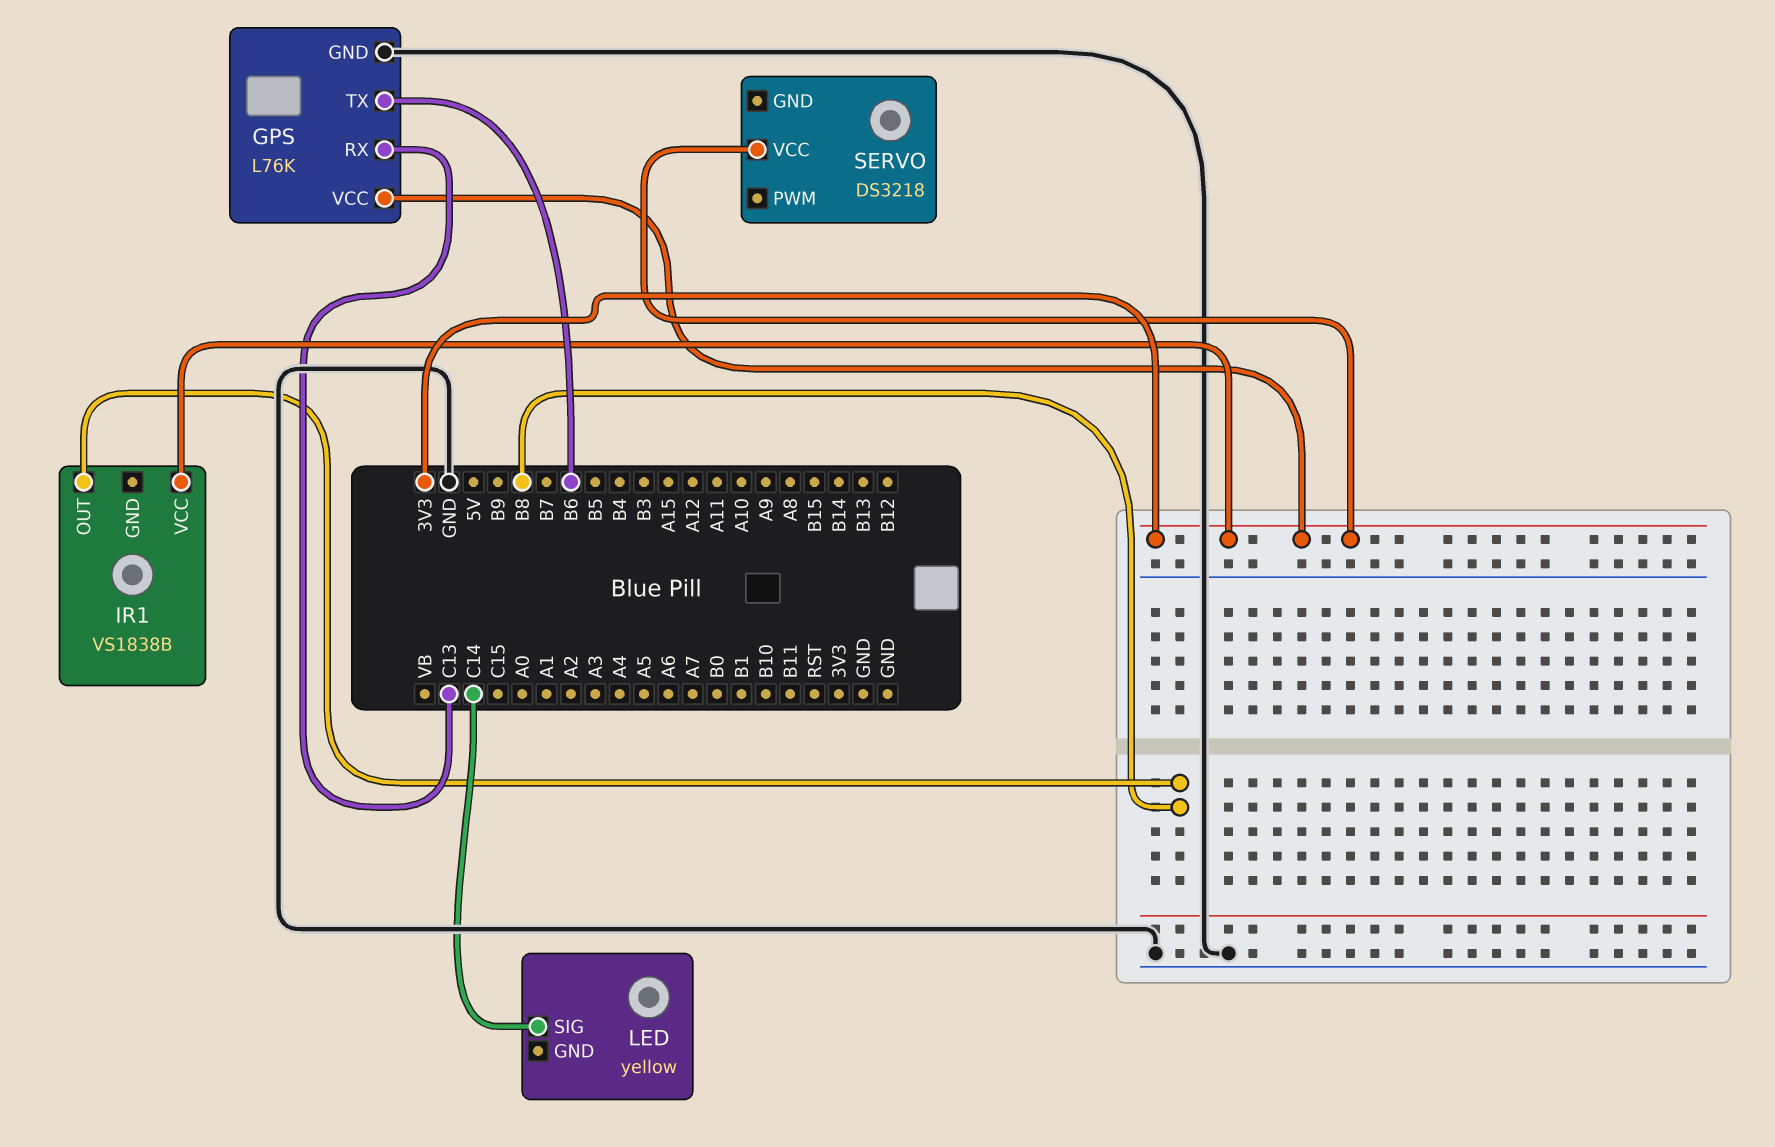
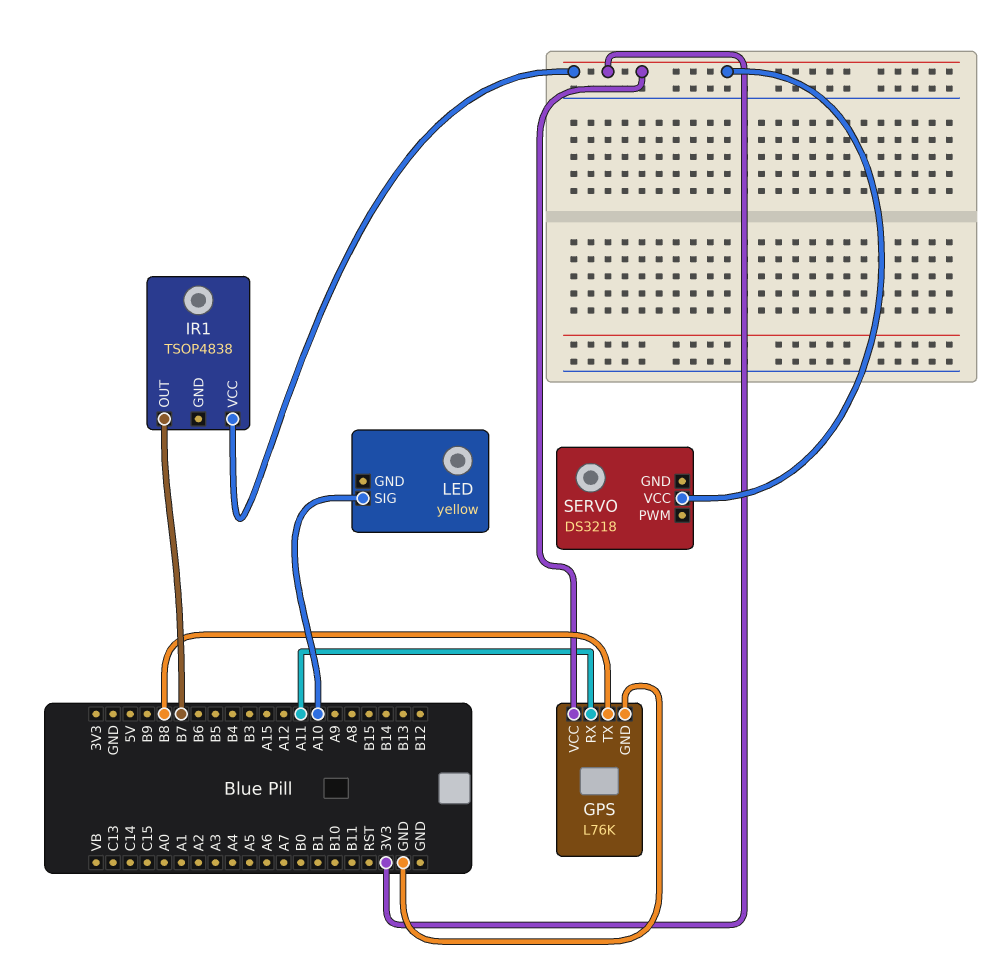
GPS pin RX: C13 -> A11
GPS pin TX: B6 -> B8
IR1: VS1838B -> TSOP4838
IR1 pin OUT: B8 -> B7
LED pin SIG: C14 -> A10

